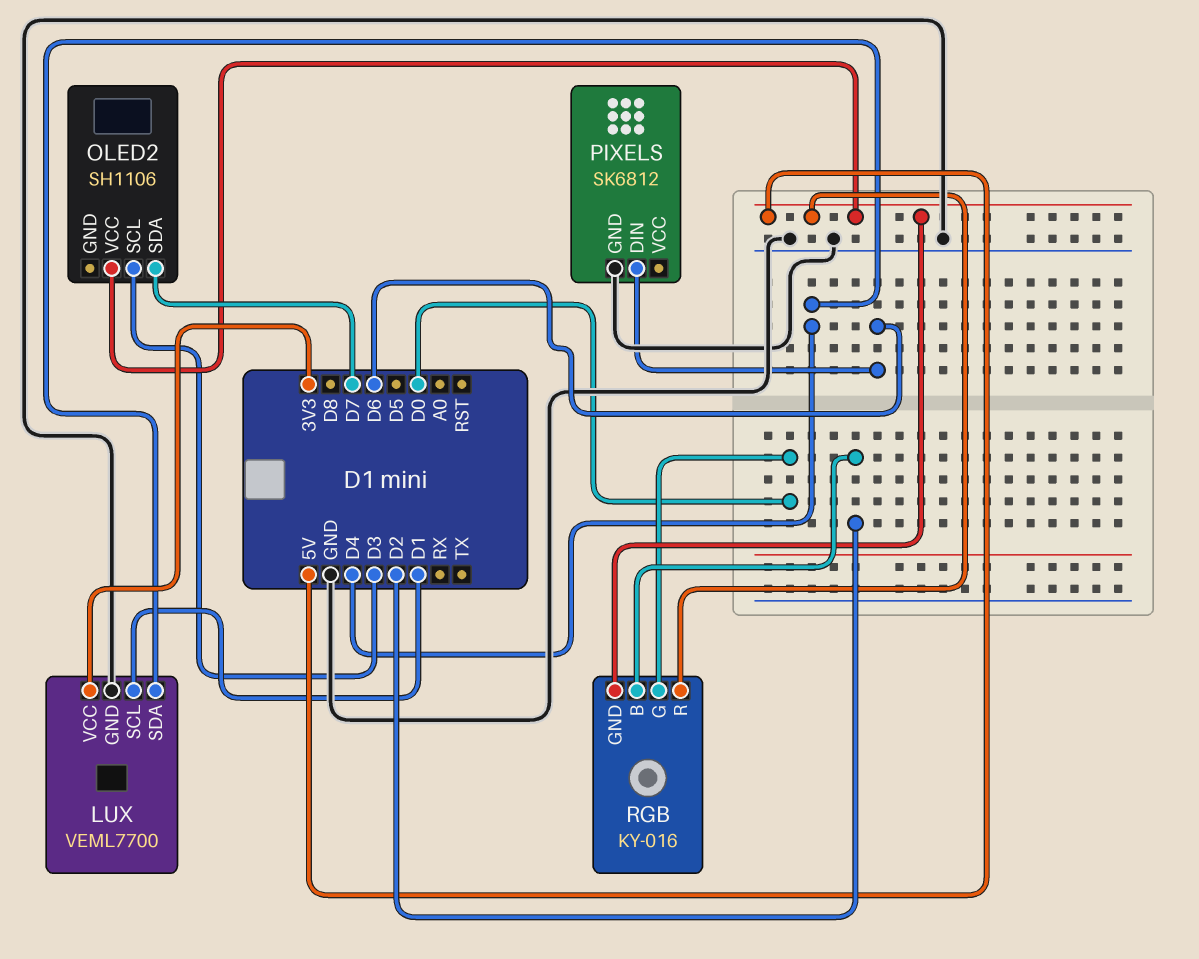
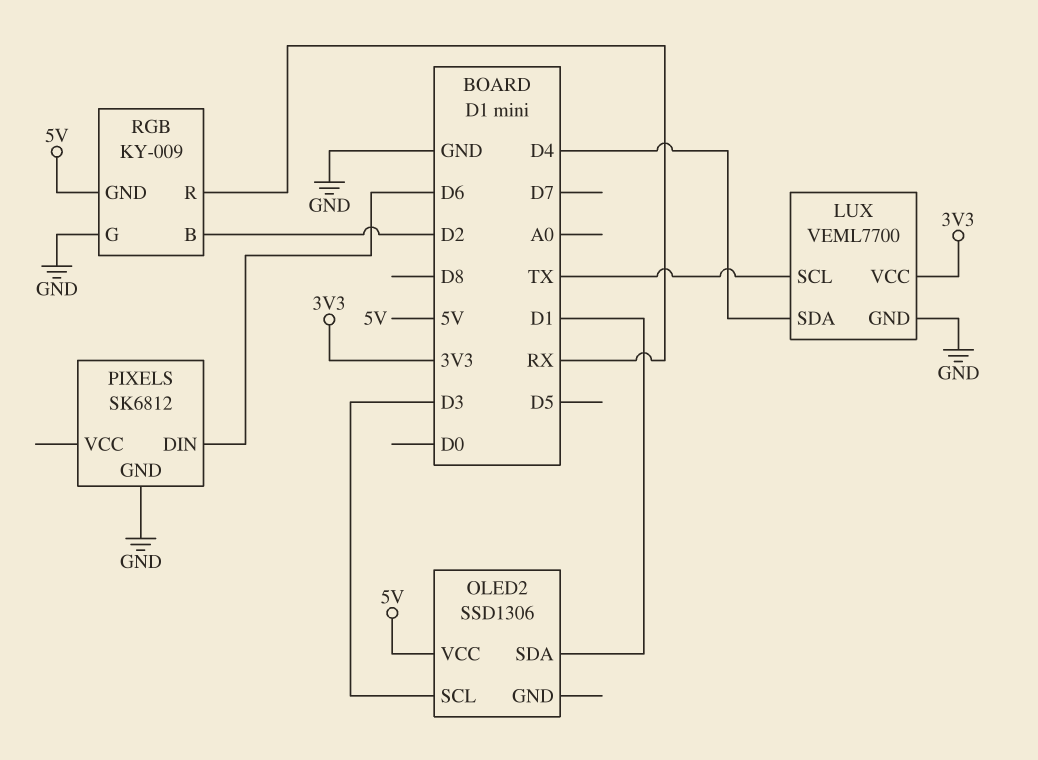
LUX pin SCL: D1 -> TX
OLED2: SH1106 -> SSD1306
OLED2 pin SDA: D7 -> D1
RGB: KY-016 -> KY-009
RGB pin G: D0 -> GND
RGB pin R: 5V -> RX

